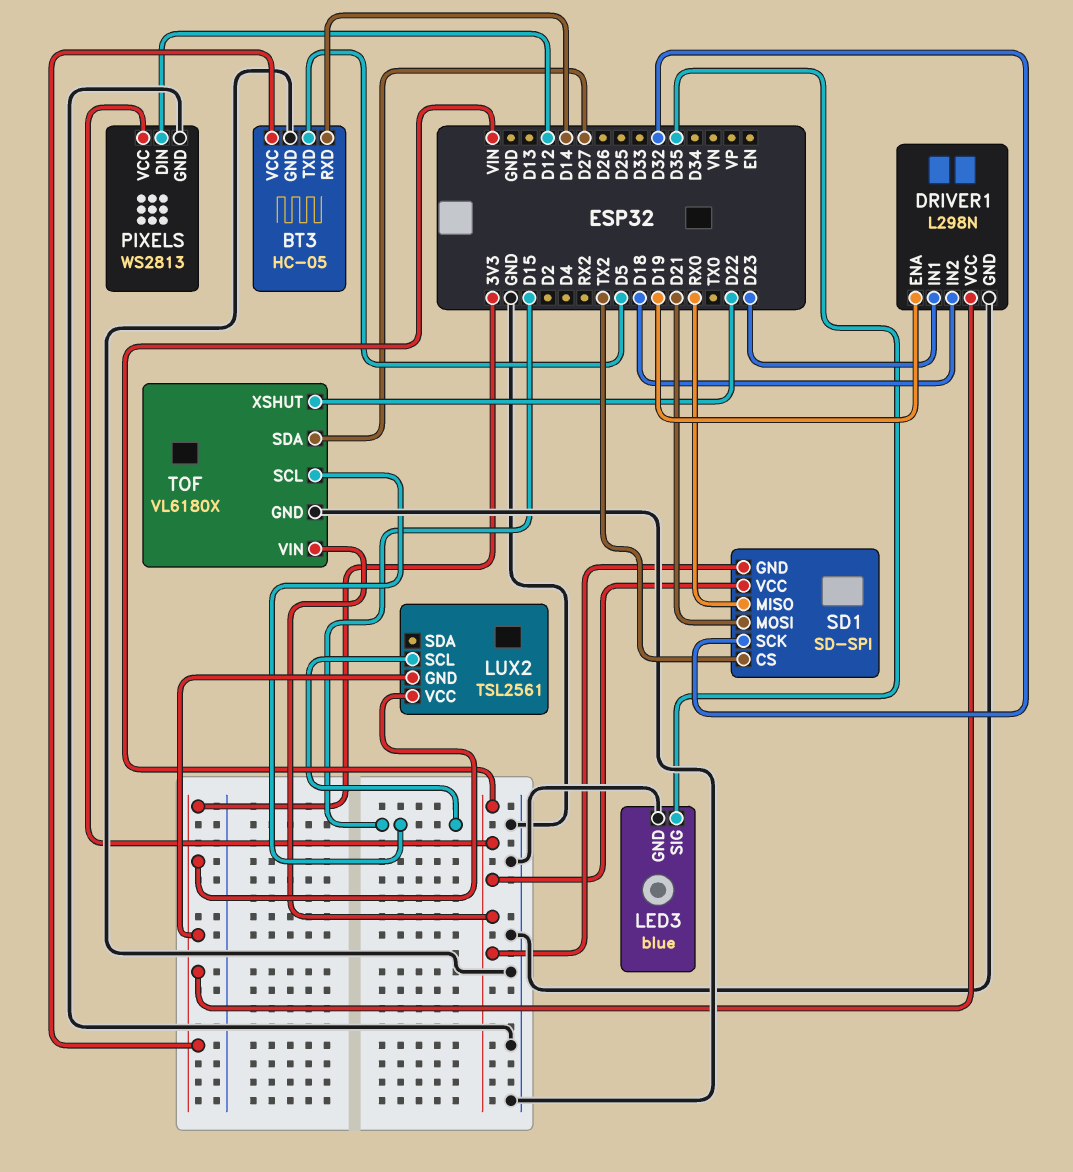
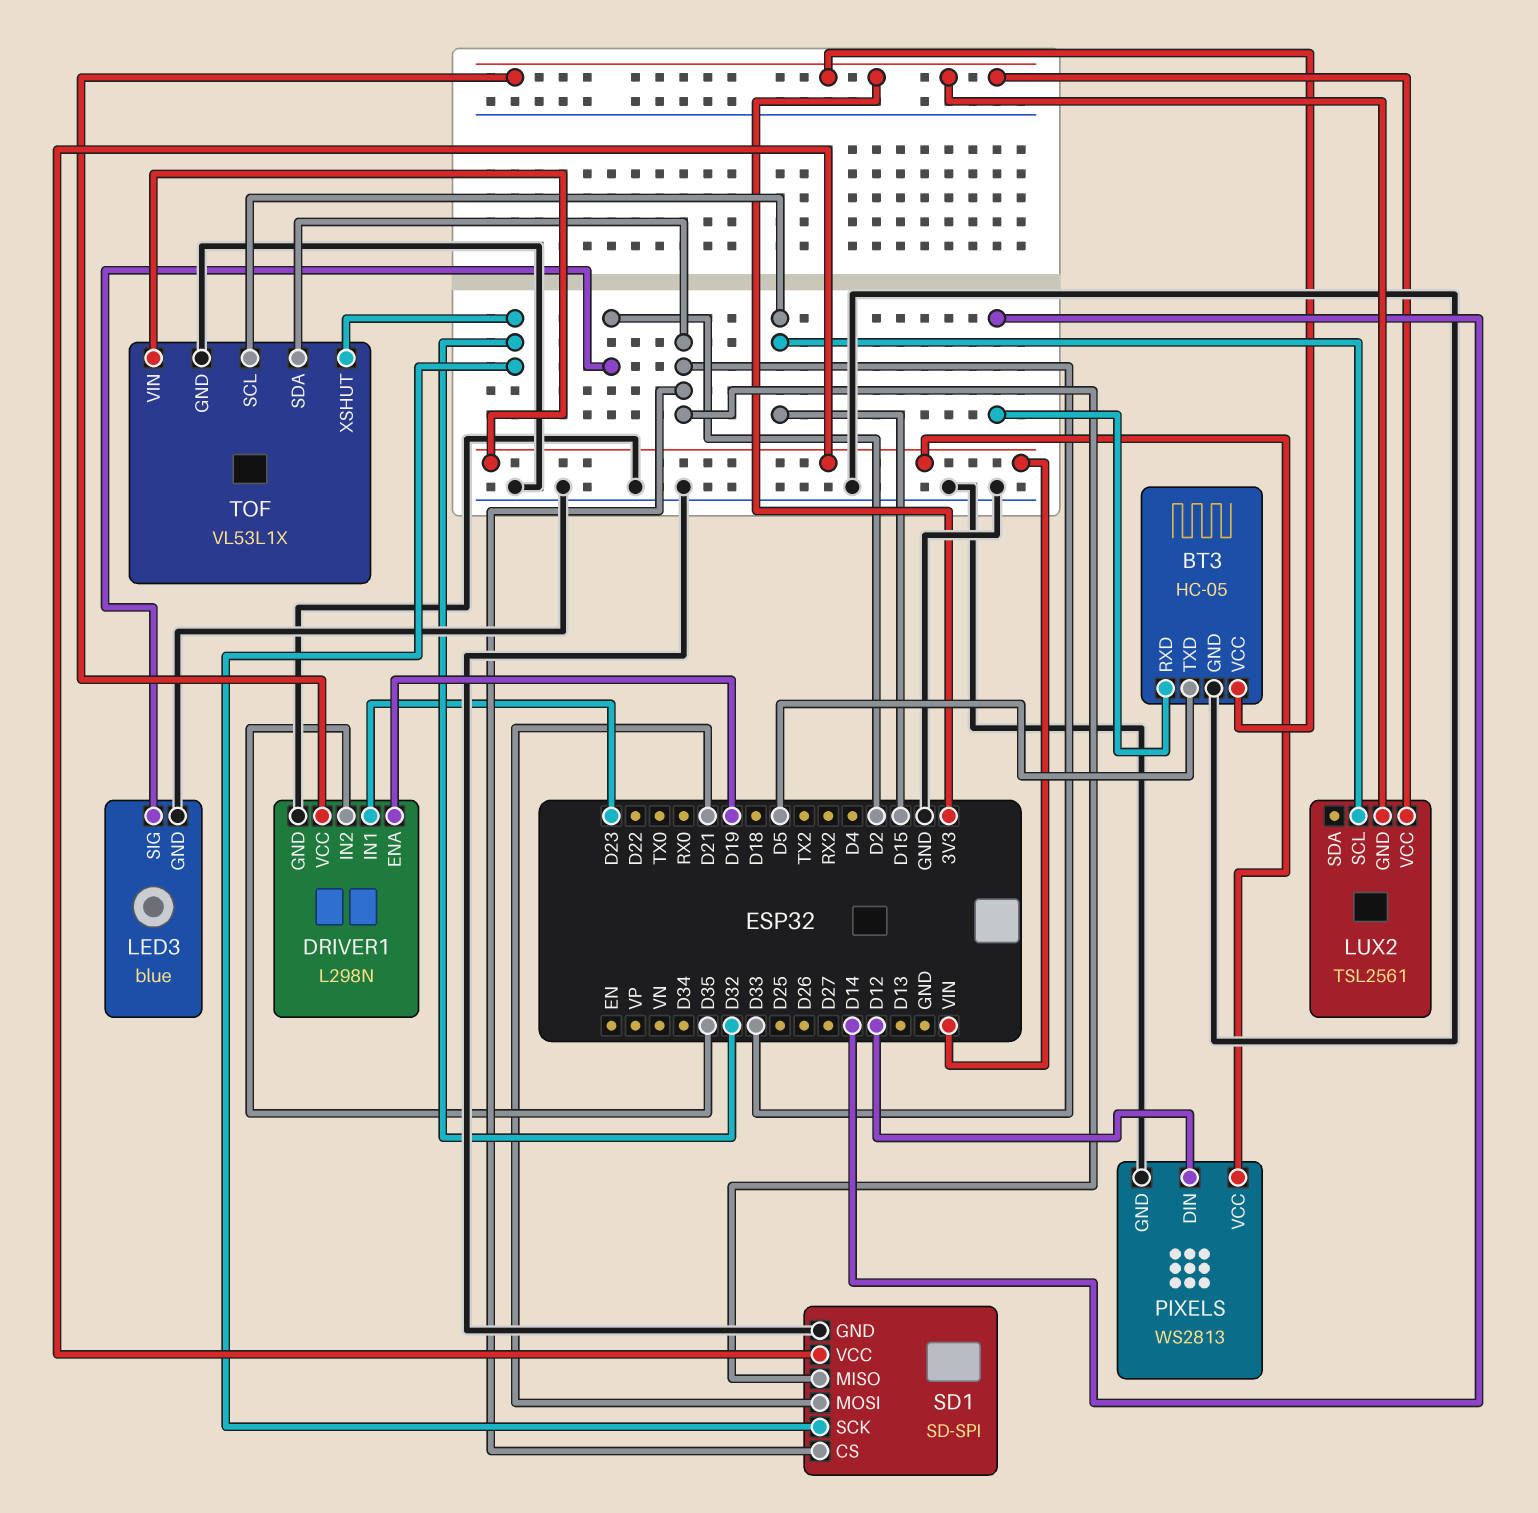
DRIVER1 pin IN2: D18 -> D35
LED3 pin SIG: D35 -> D2
SD1 pin CS: TX2 -> D33
SD1 pin GND: VIN -> GND
SD1 pin MISO: RX0 -> D33
TOF: VL6180X -> VL53L1X
TOF pin SDA: D27 -> D33
TOF pin XSHUT: D22 -> D32

